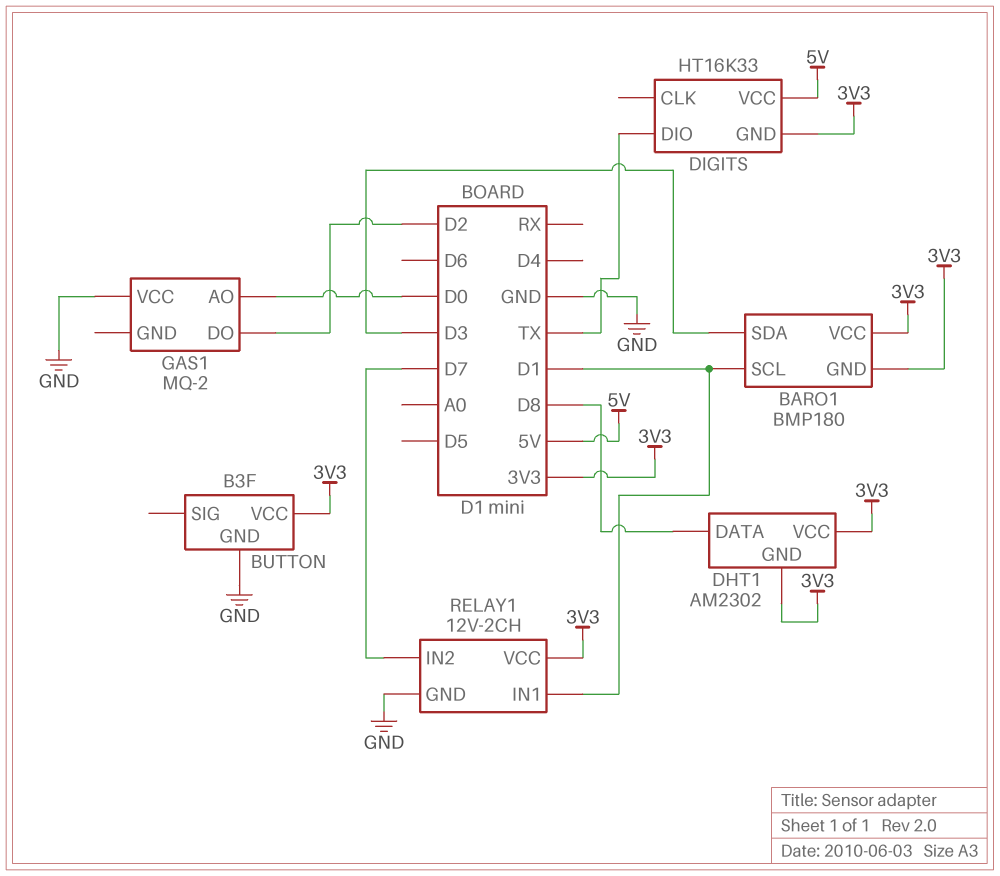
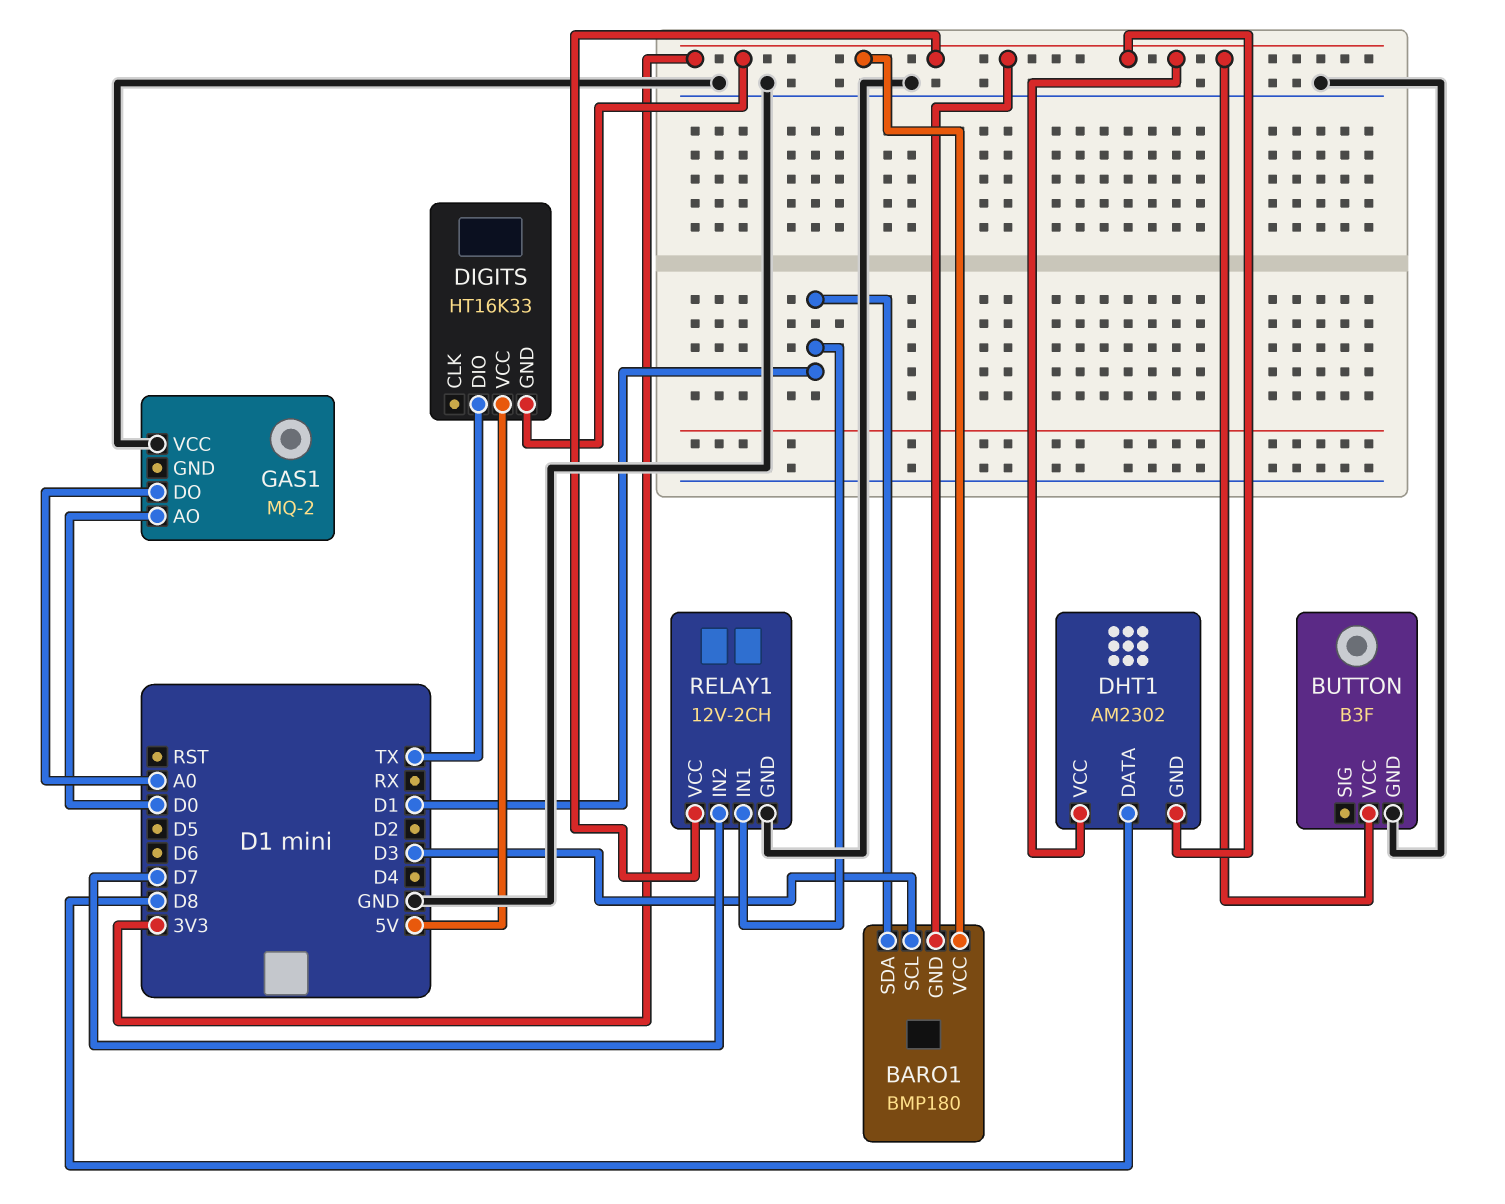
BARO1 pin SCL: D1 -> D3
BARO1 pin SDA: D3 -> D1
GAS1 pin DO: D2 -> A0

